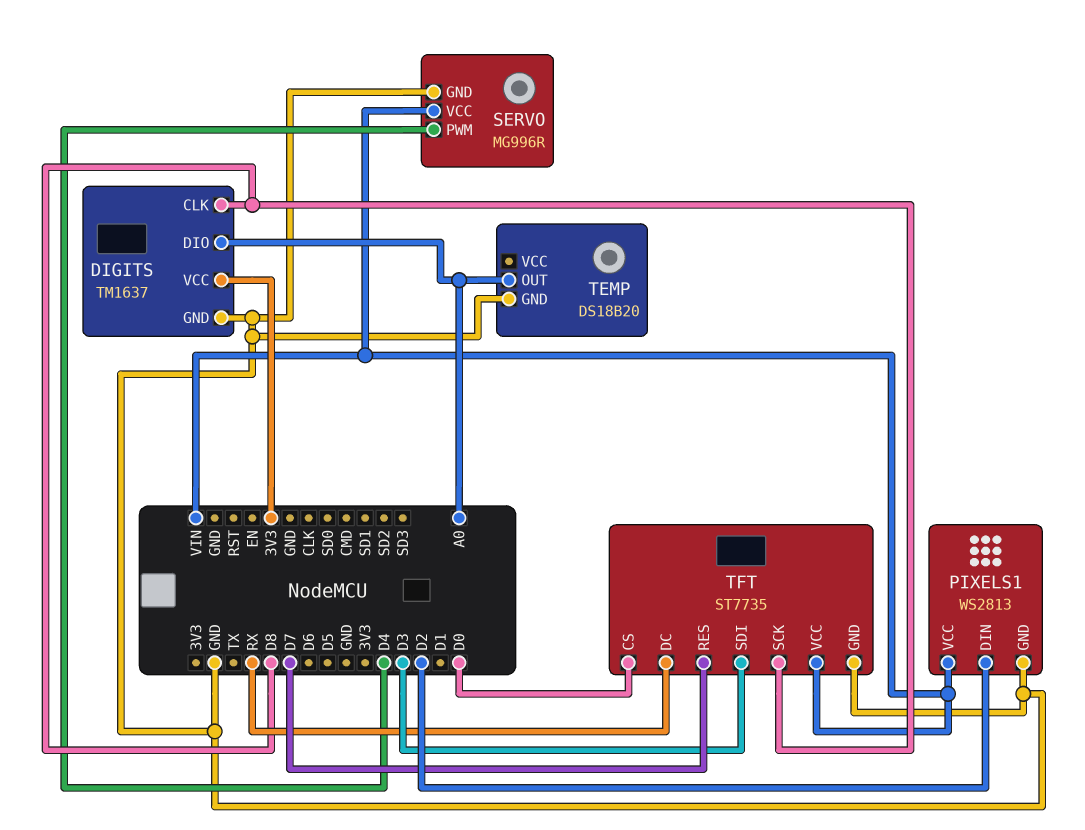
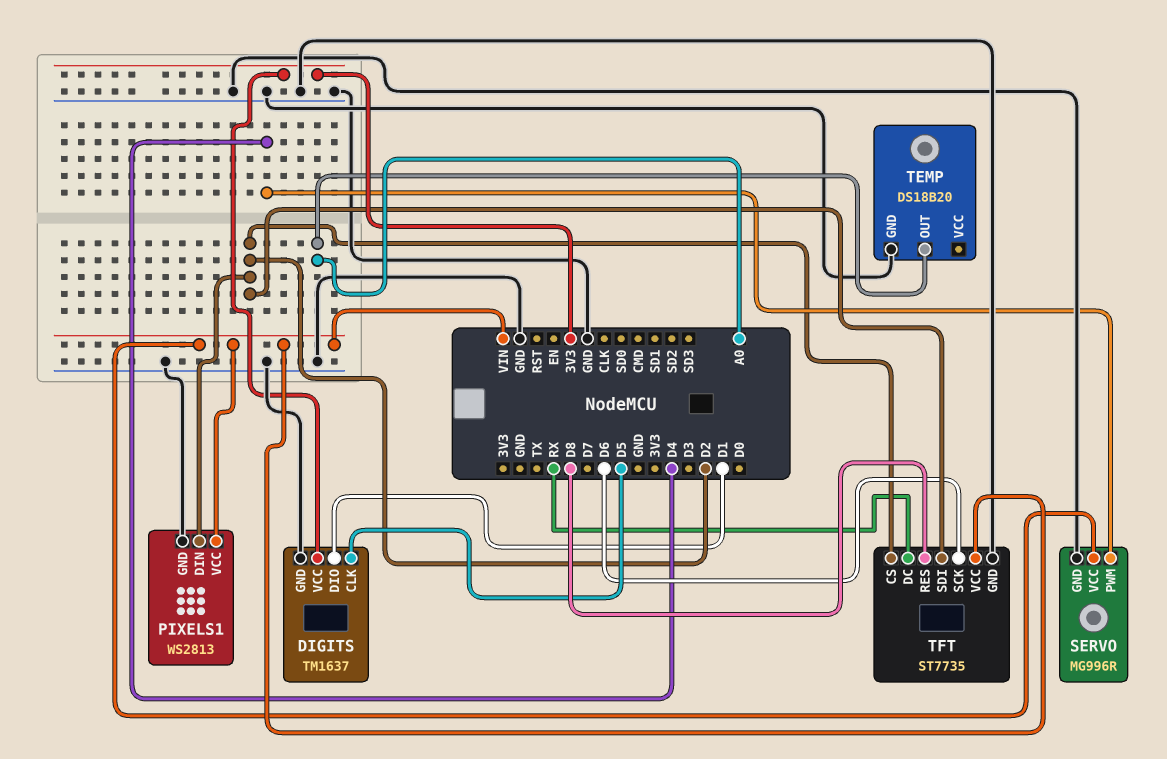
DIGITS pin CLK: D8 -> D5
DIGITS pin DIO: A0 -> D1
TFT pin CS: D0 -> D2
TFT pin RES: D7 -> D8
TFT pin SCK: D8 -> D6
TFT pin SDI: D3 -> D2

